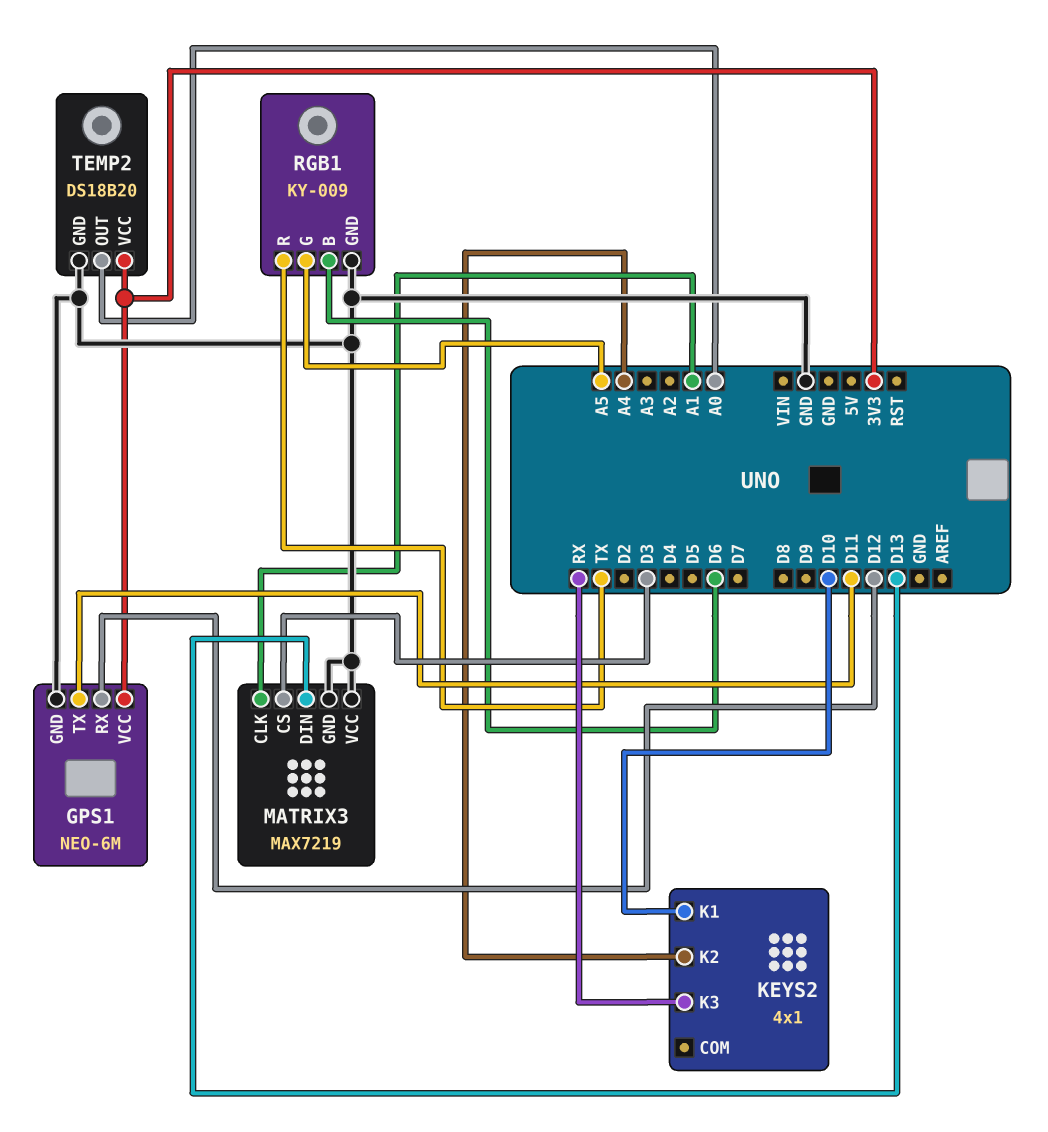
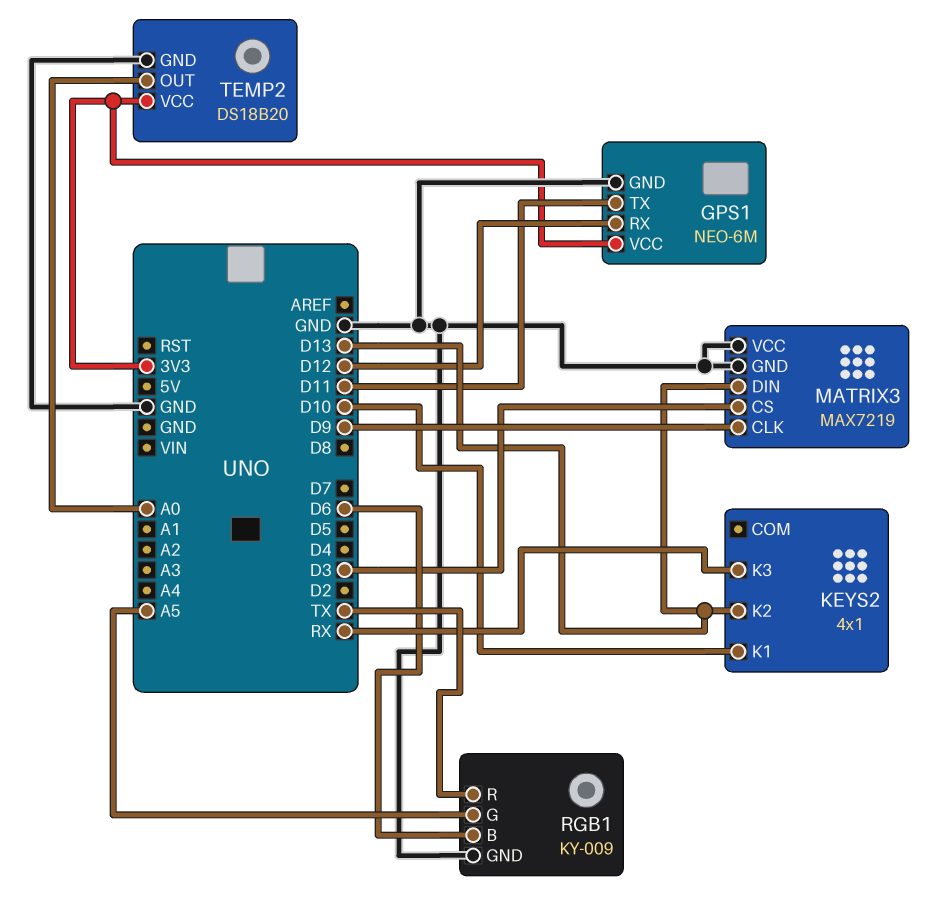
KEYS2 pin K2: A4 -> D13
MATRIX3 pin CLK: A1 -> D9

